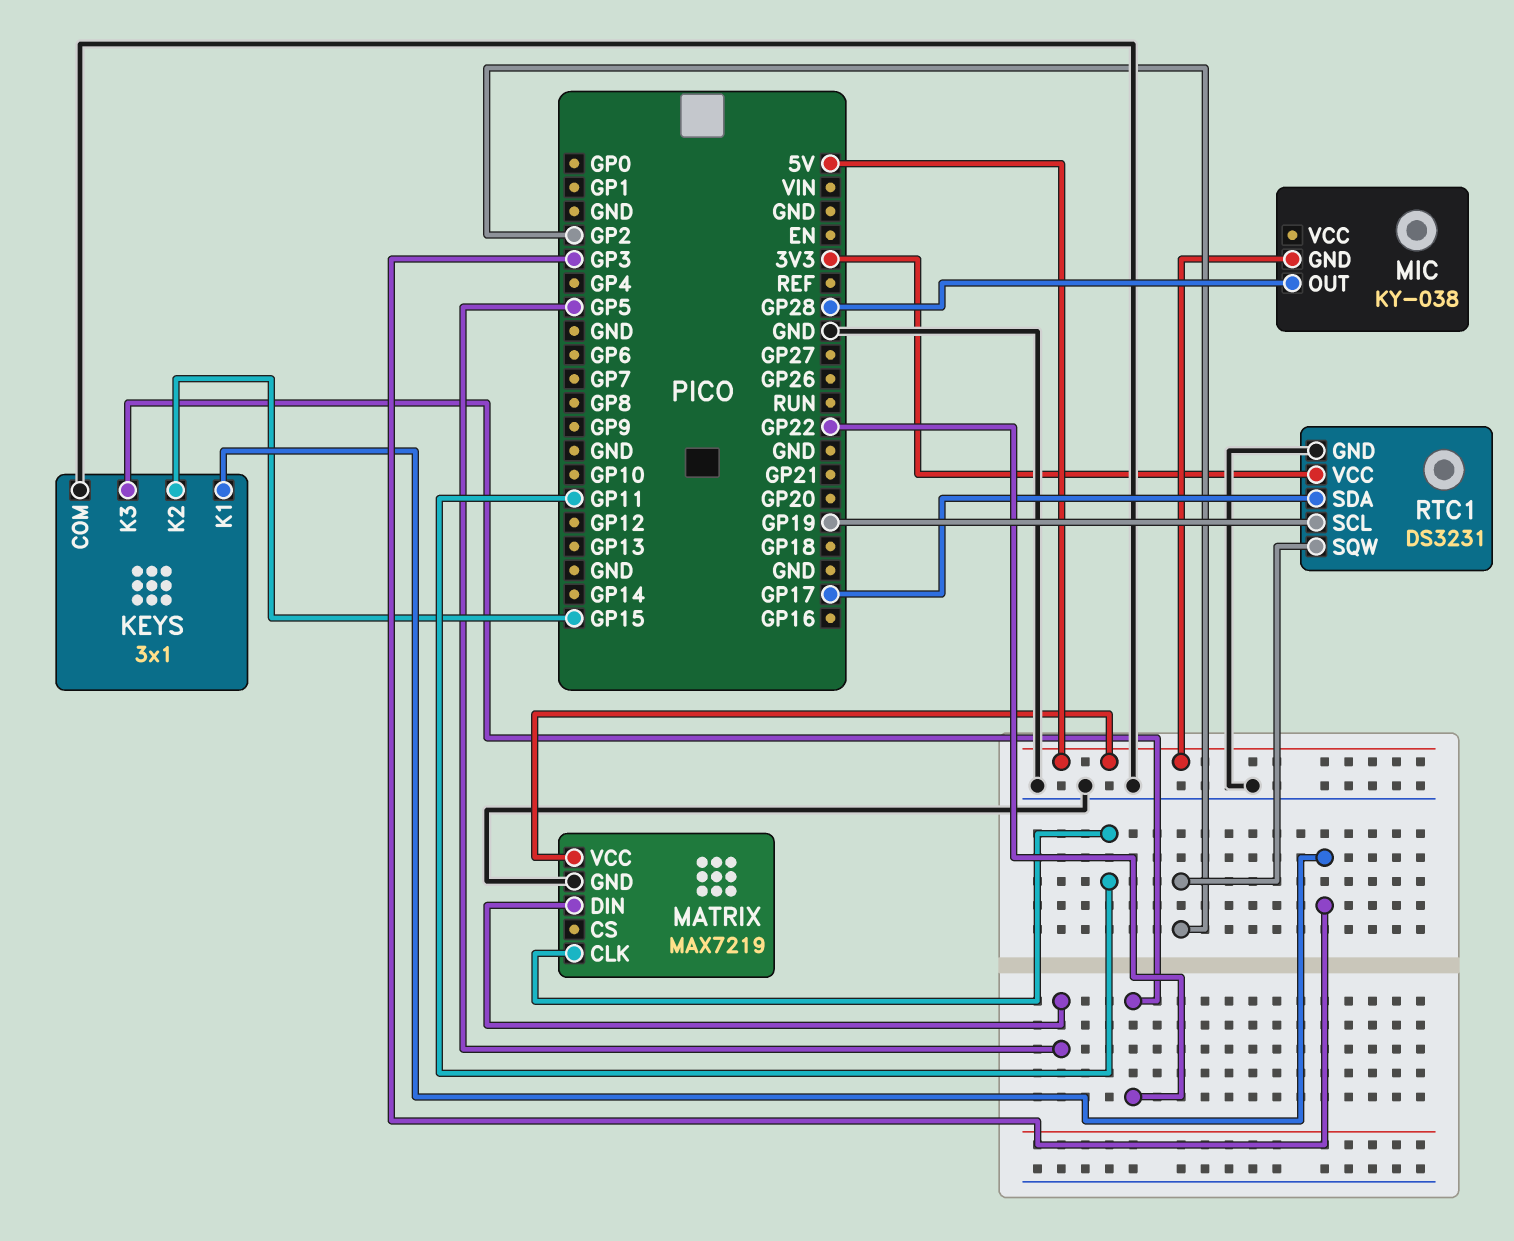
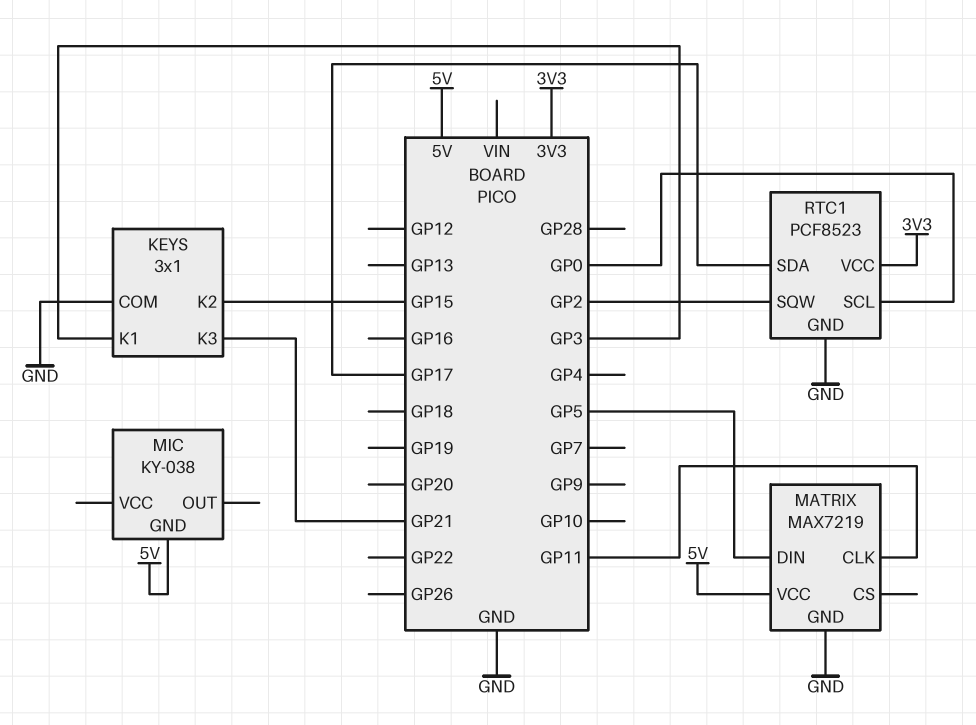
KEYS pin K3: GP22 -> GP21
MIC pin OUT: GP28 -> none
RTC1: DS3231 -> PCF8523
RTC1 pin SCL: GP19 -> GP0

